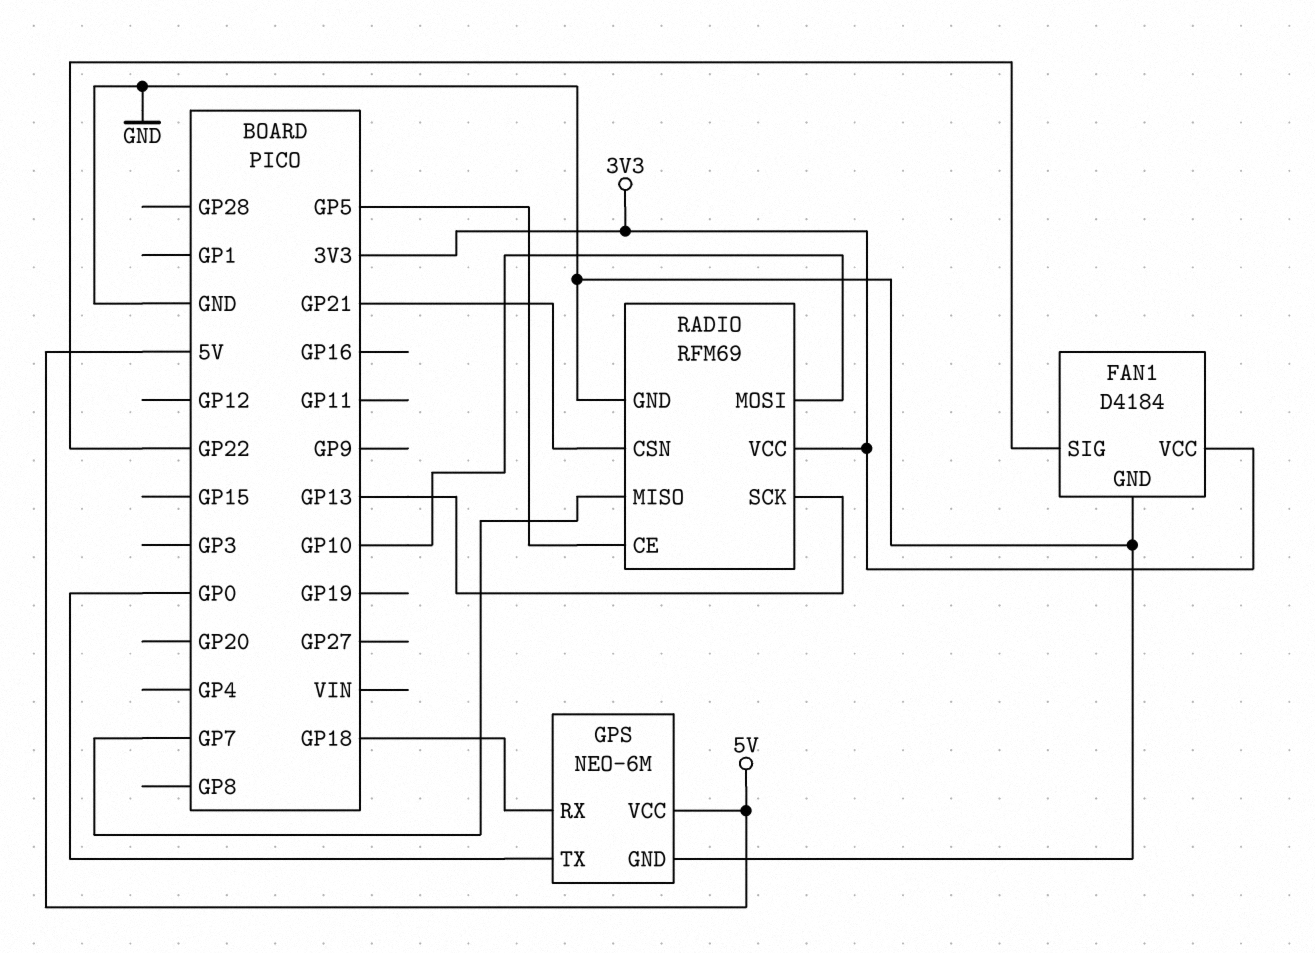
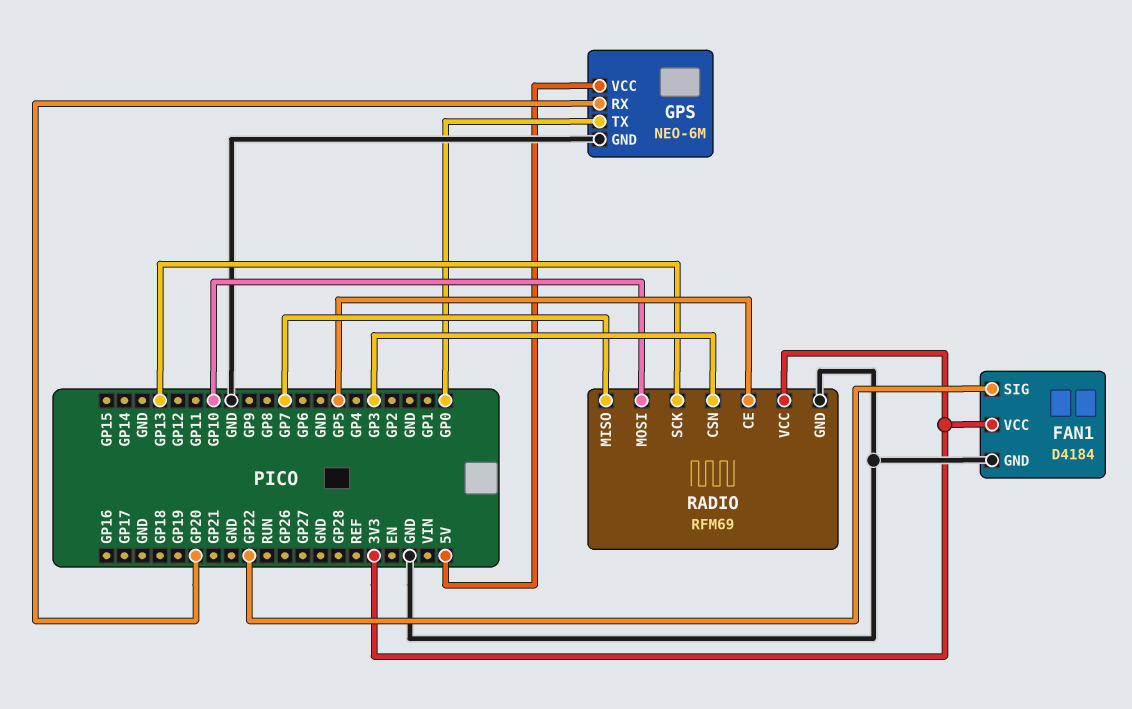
GPS pin RX: GP18 -> GP20
RADIO pin CSN: GP21 -> GP3

